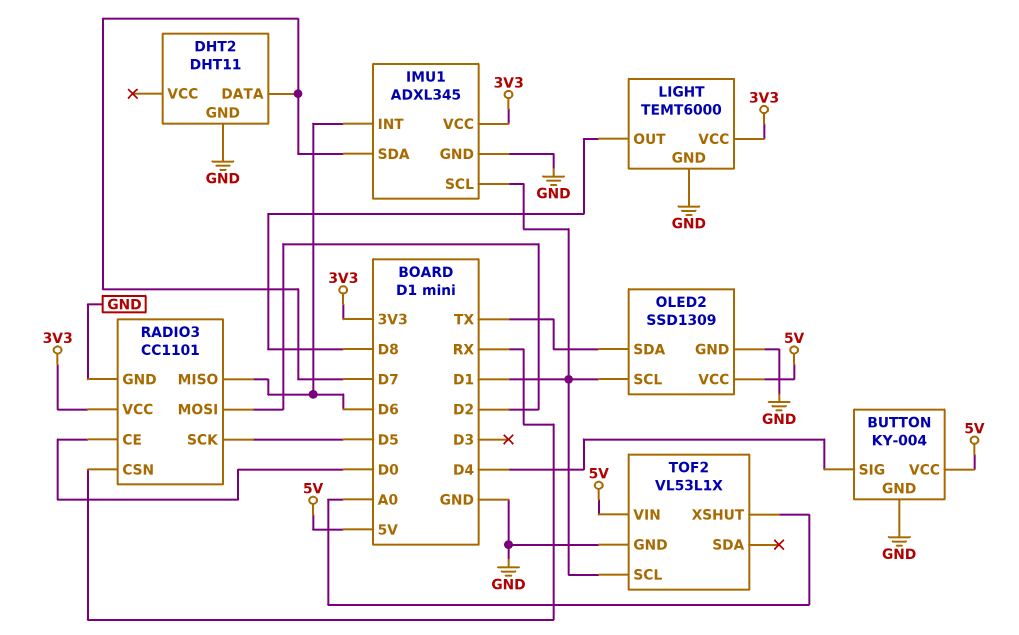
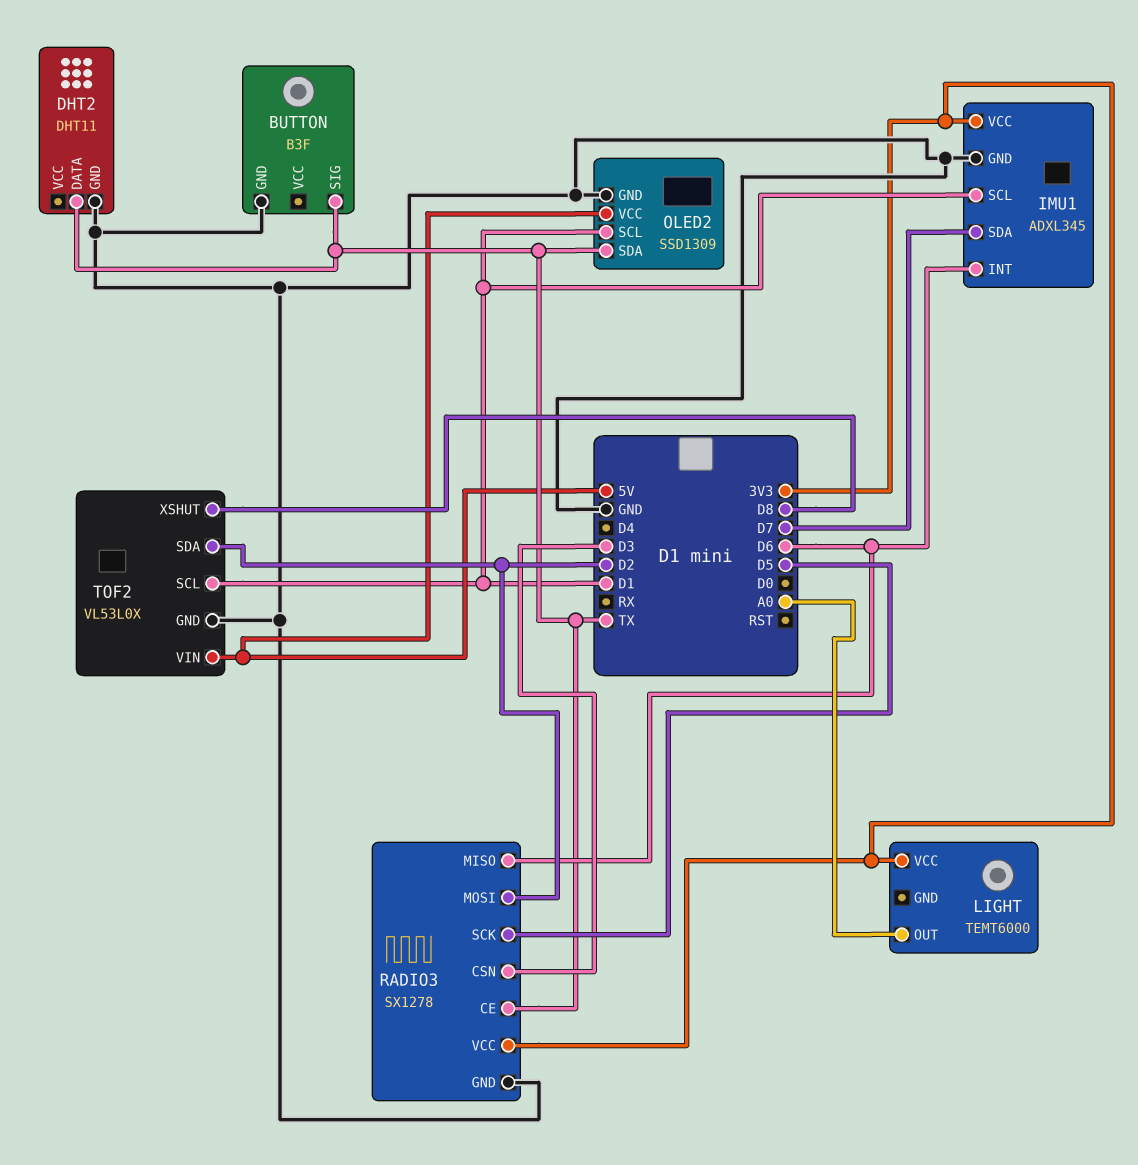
BUTTON: KY-004 -> B3F
BUTTON pin SIG: D4 -> TX
BUTTON pin VCC: 5V -> none
DHT2 pin DATA: D7 -> TX
LIGHT pin GND: GND -> none
LIGHT pin OUT: D8 -> A0
RADIO3: CC1101 -> SX1278
RADIO3 pin CE: D0 -> TX
RADIO3 pin CSN: RX -> D3
TOF2: VL53L1X -> VL53L0X
TOF2 pin SDA: none -> D2
TOF2 pin XSHUT: A0 -> D8

